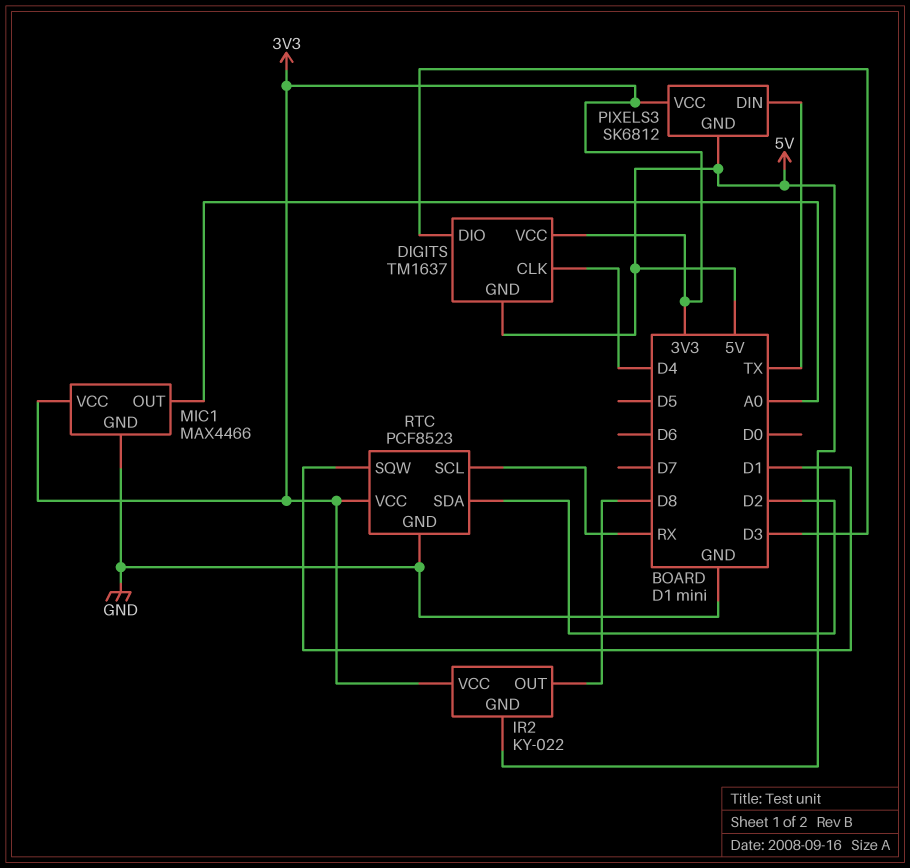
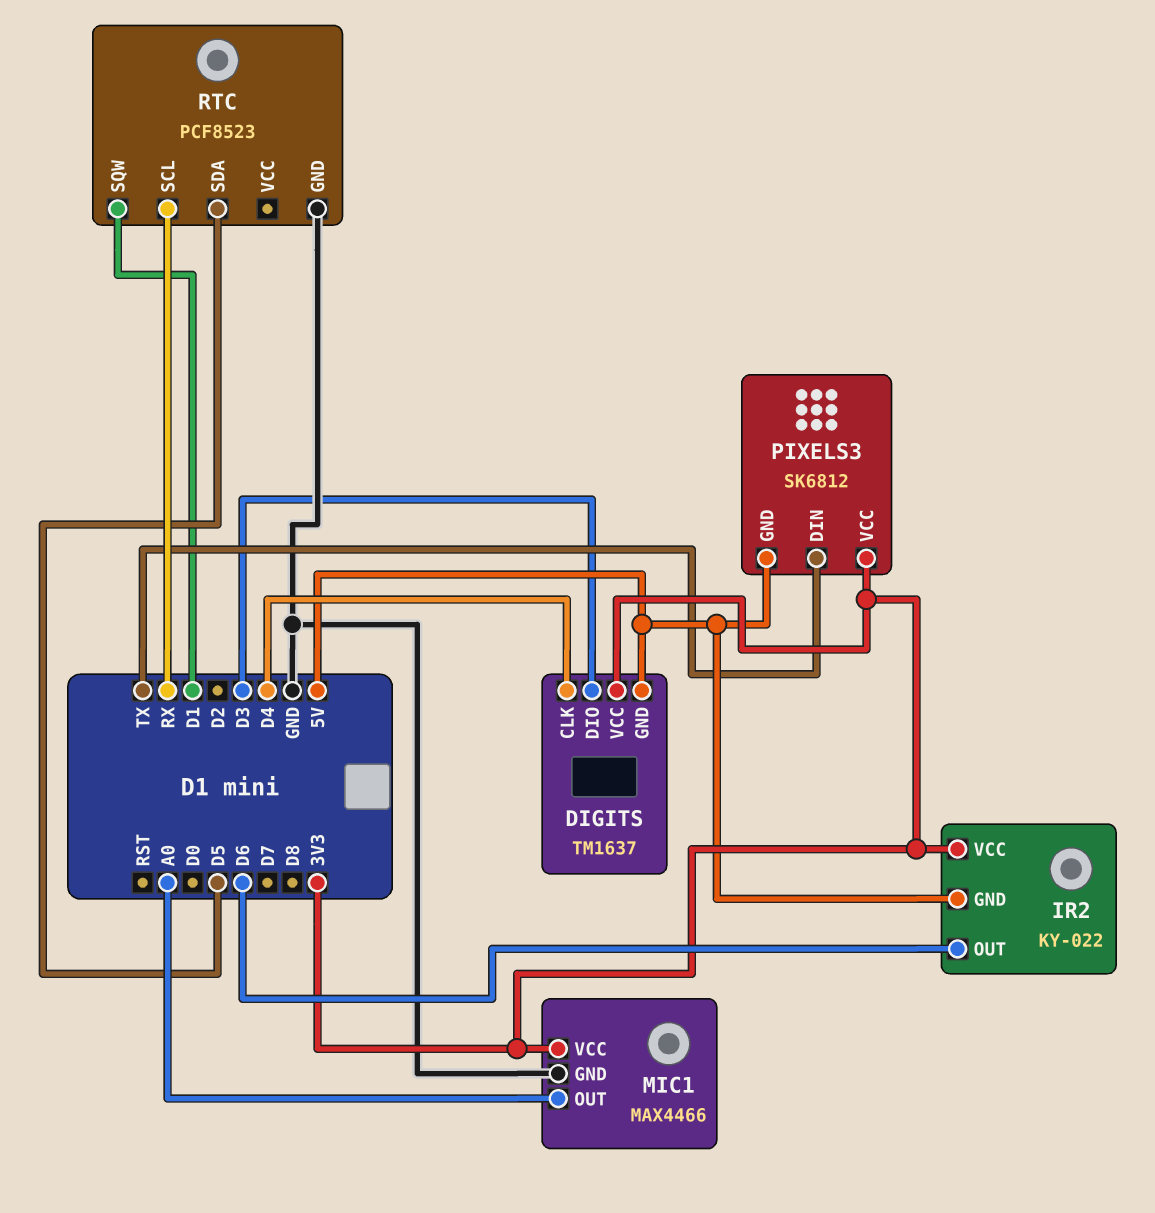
IR2 pin OUT: D8 -> D6
RTC pin SDA: D2 -> D5
RTC pin VCC: 3V3 -> none

